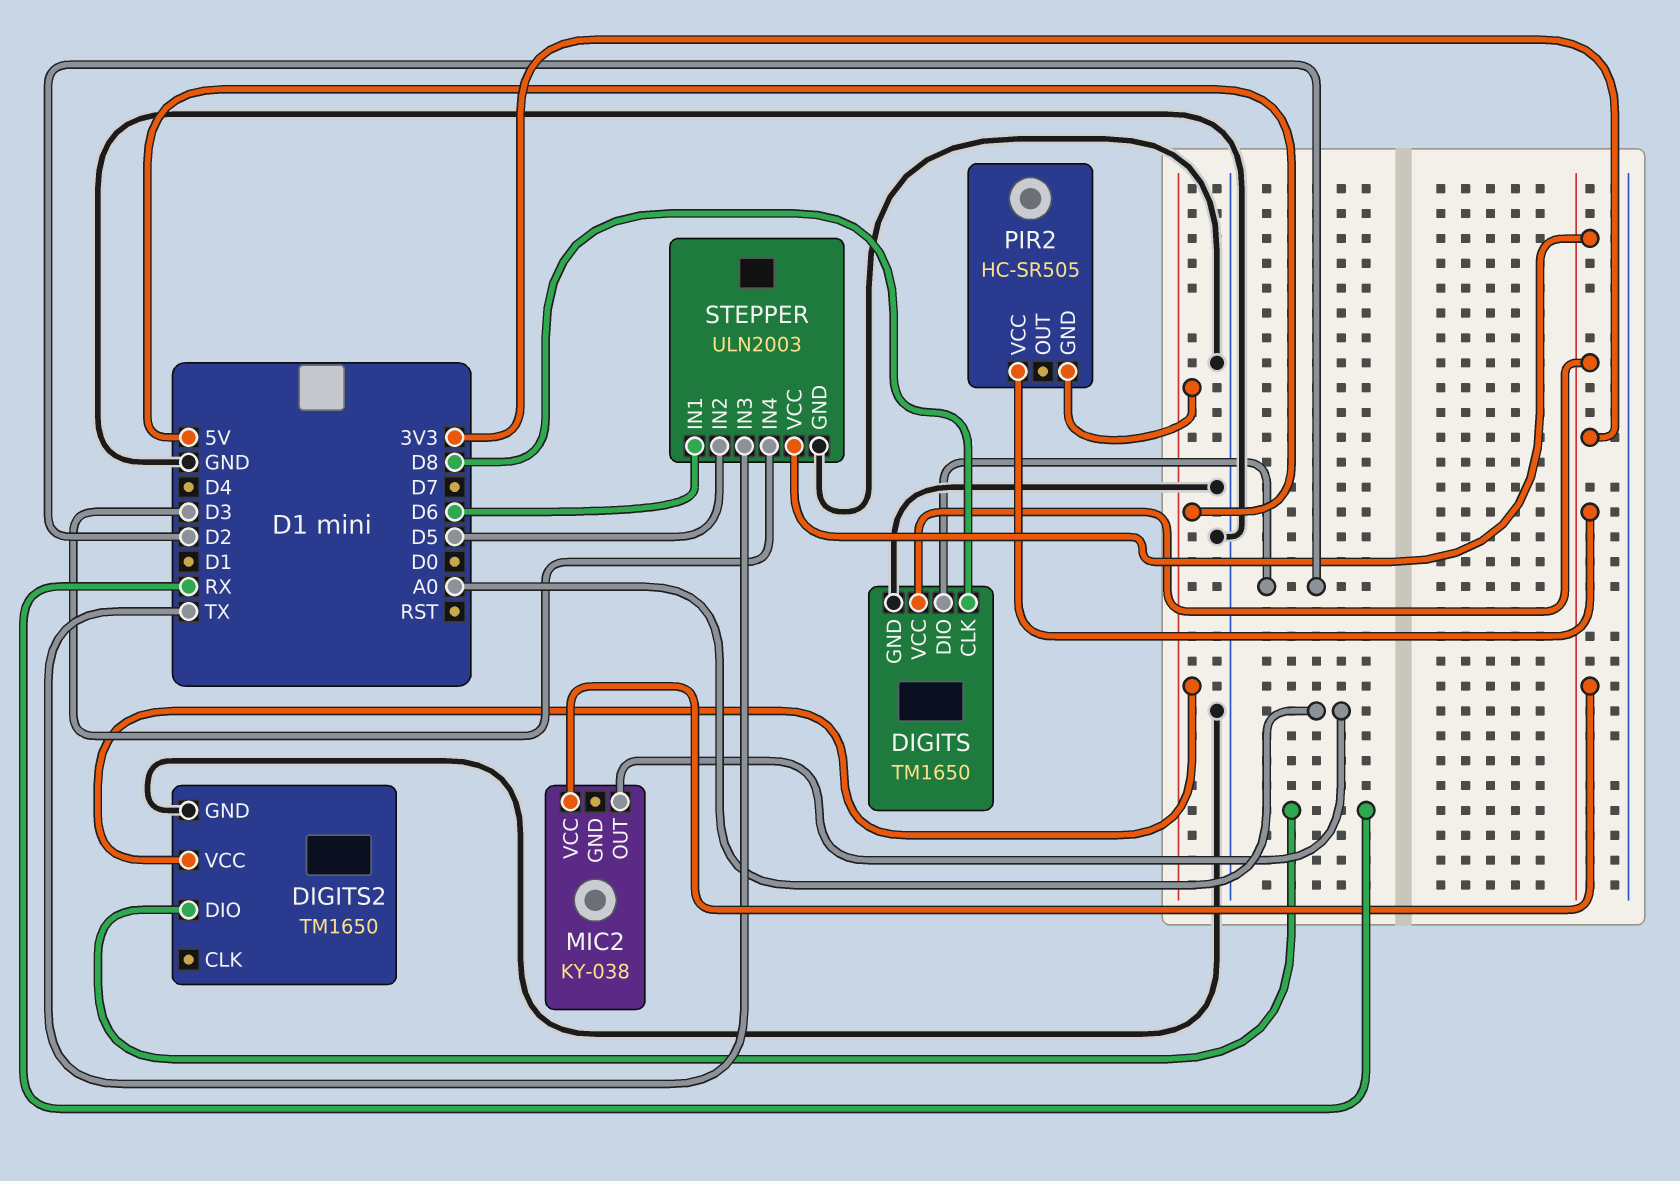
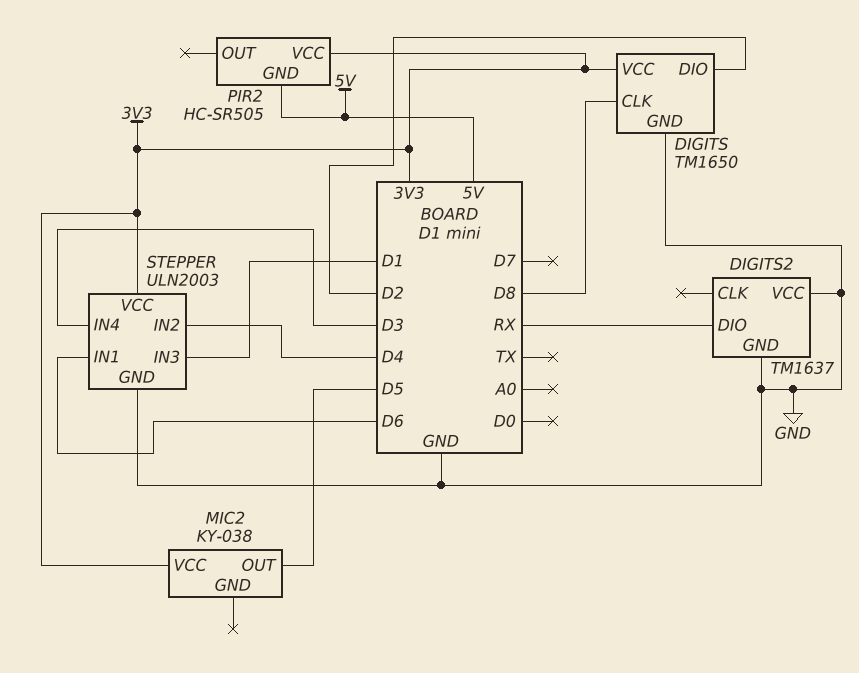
DIGITS2: TM1650 -> TM1637
DIGITS2 pin VCC: 5V -> GND
MIC2 pin OUT: A0 -> D5
STEPPER pin IN2: D5 -> D4
STEPPER pin IN3: TX -> D1

